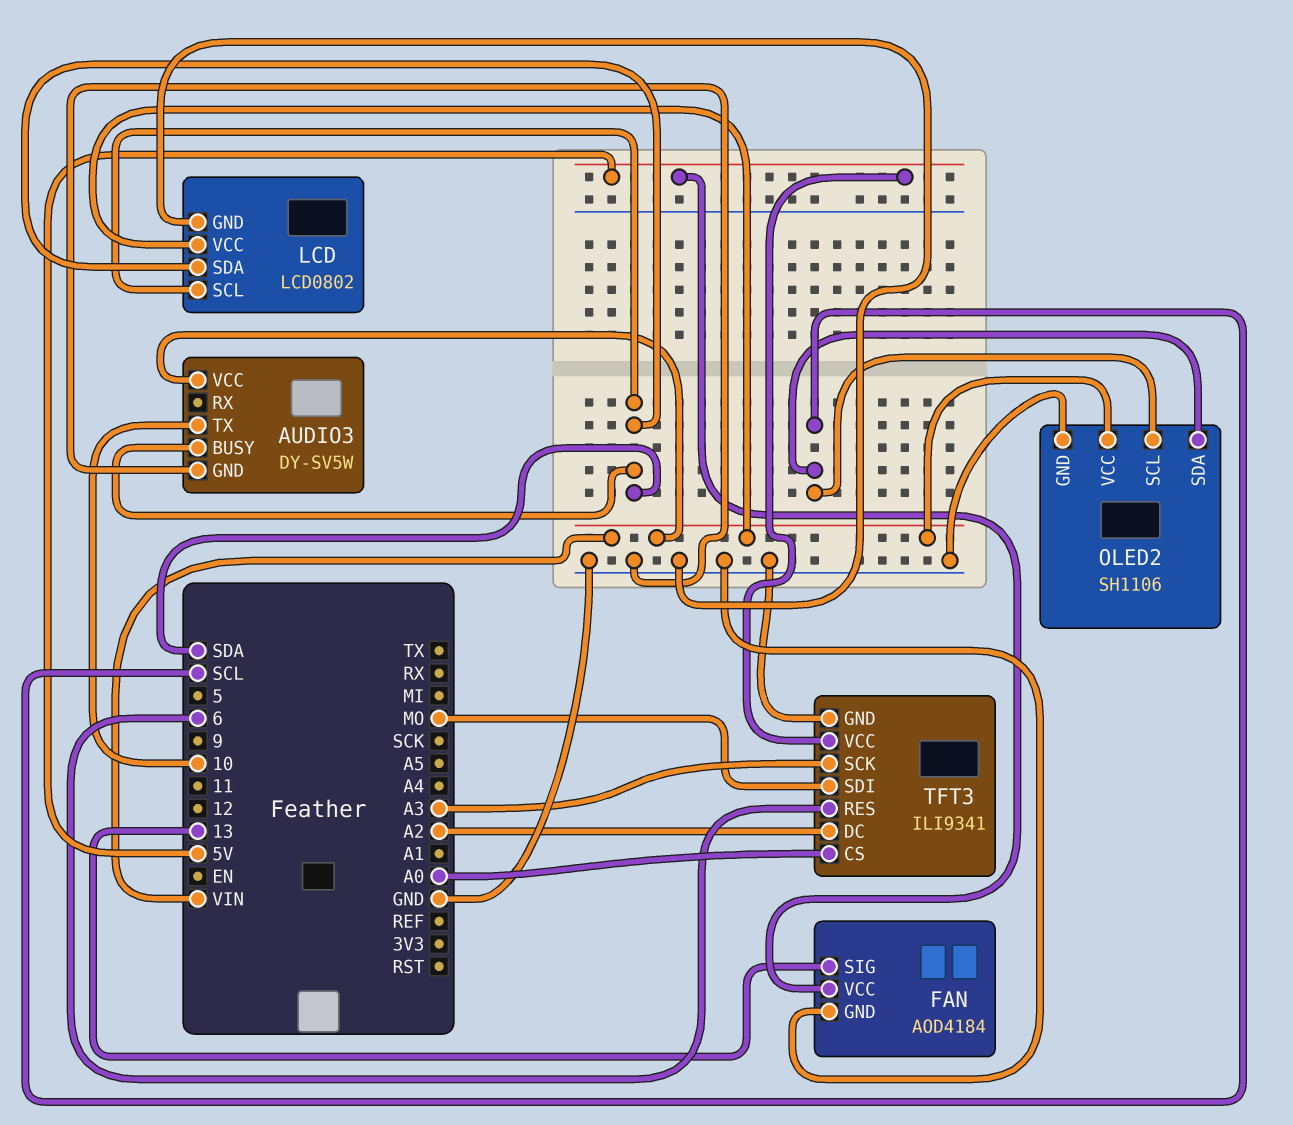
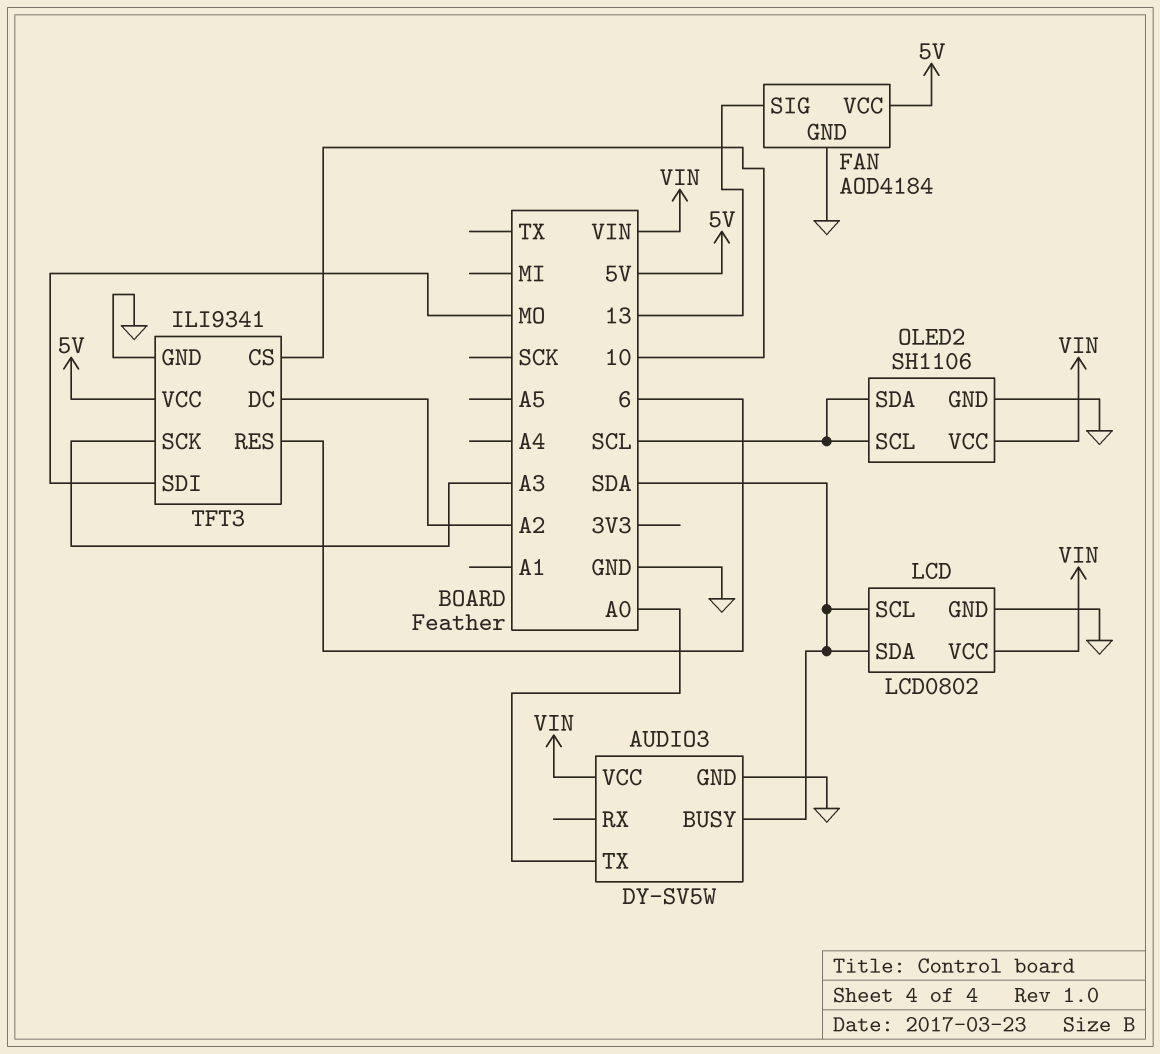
AUDIO3 pin TX: 10 -> A0
TFT3 pin CS: A0 -> 10

